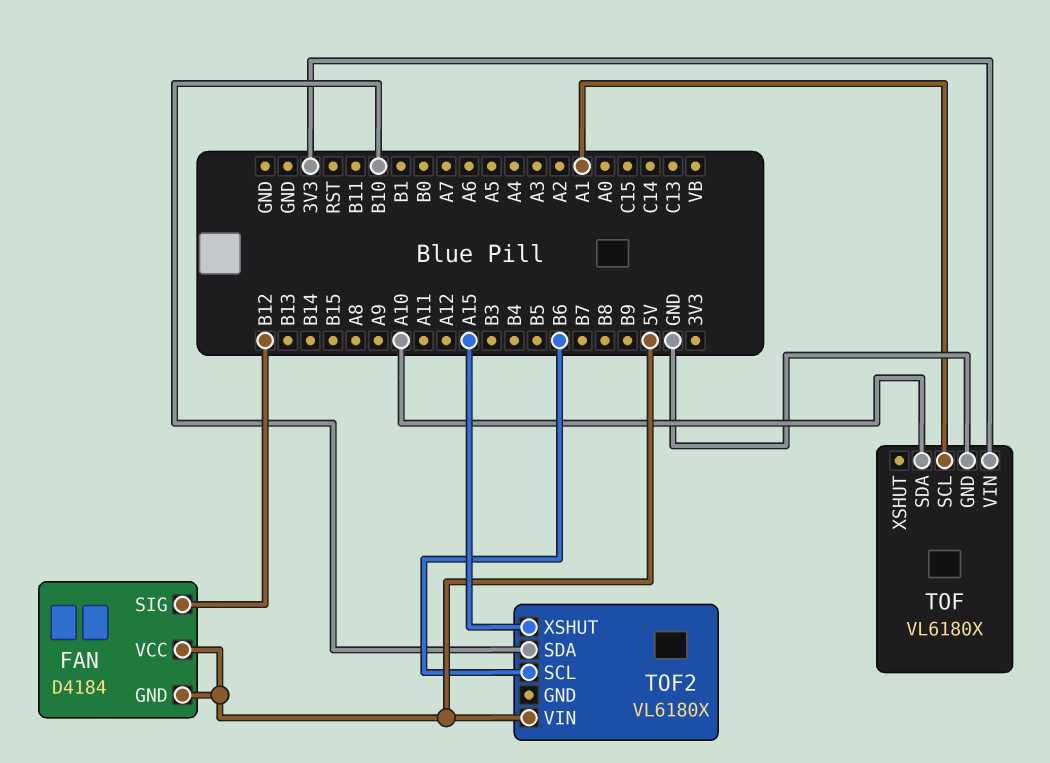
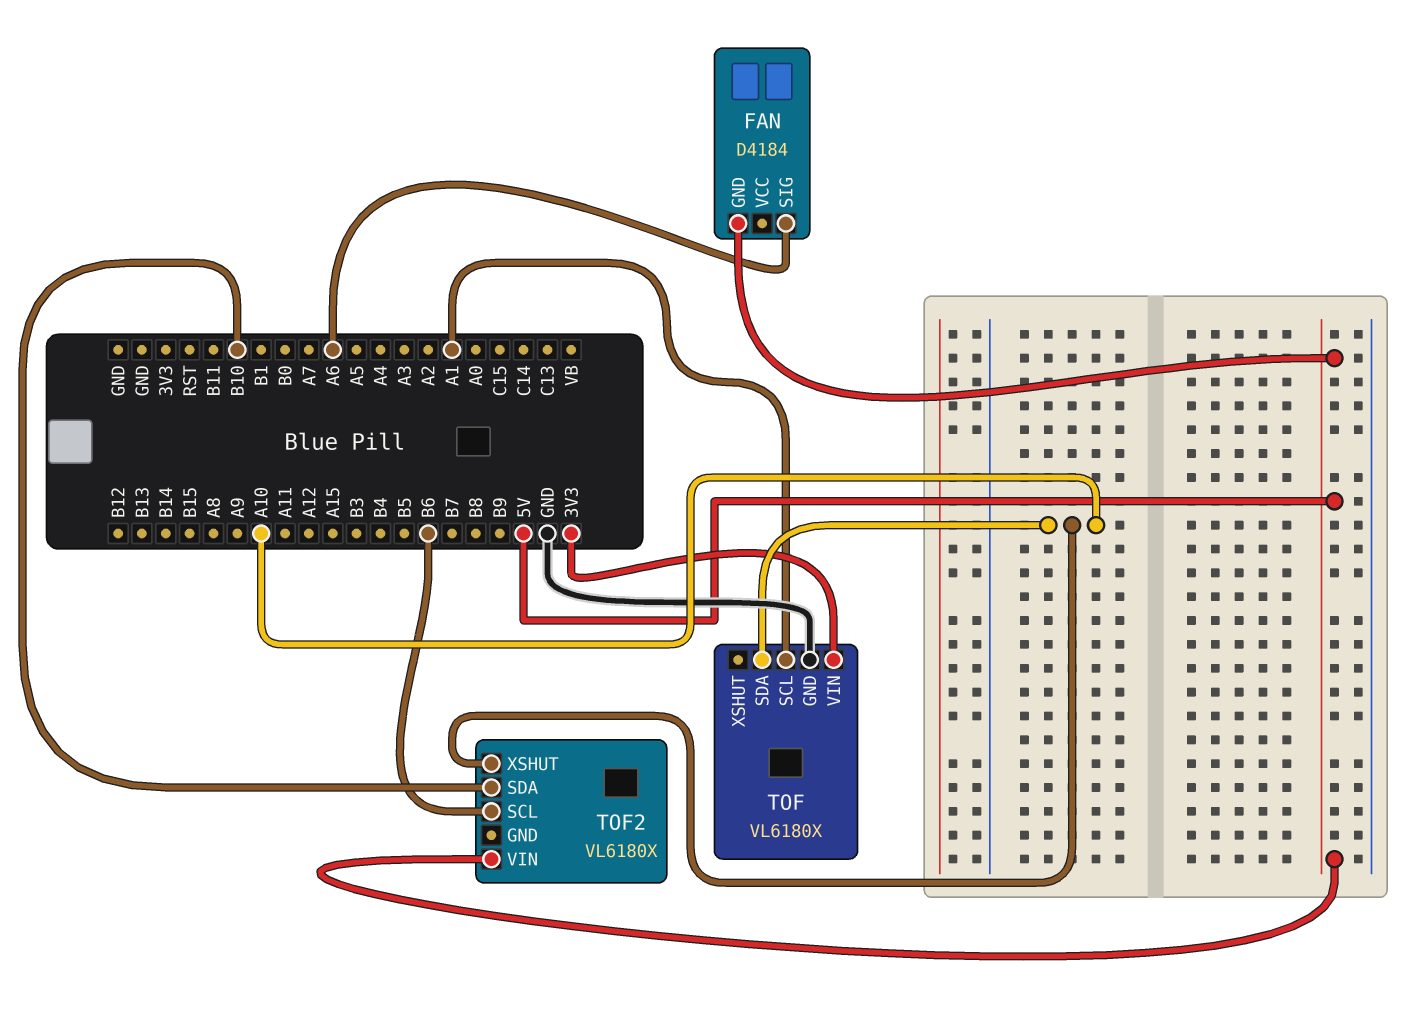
FAN pin SIG: B12 -> A6
FAN pin VCC: 5V -> none
TOF2 pin XSHUT: A15 -> A10

